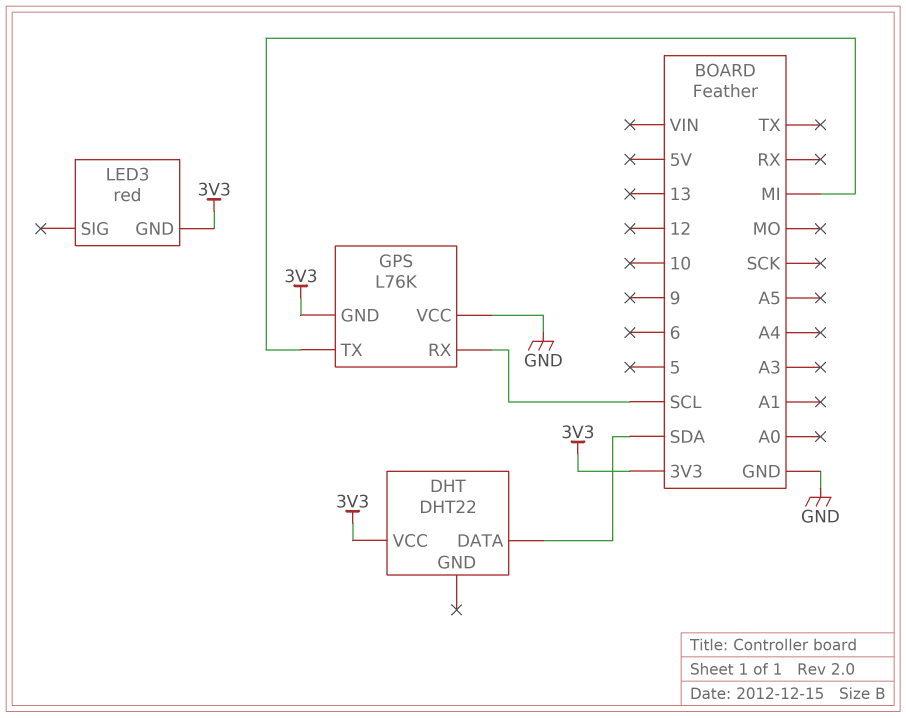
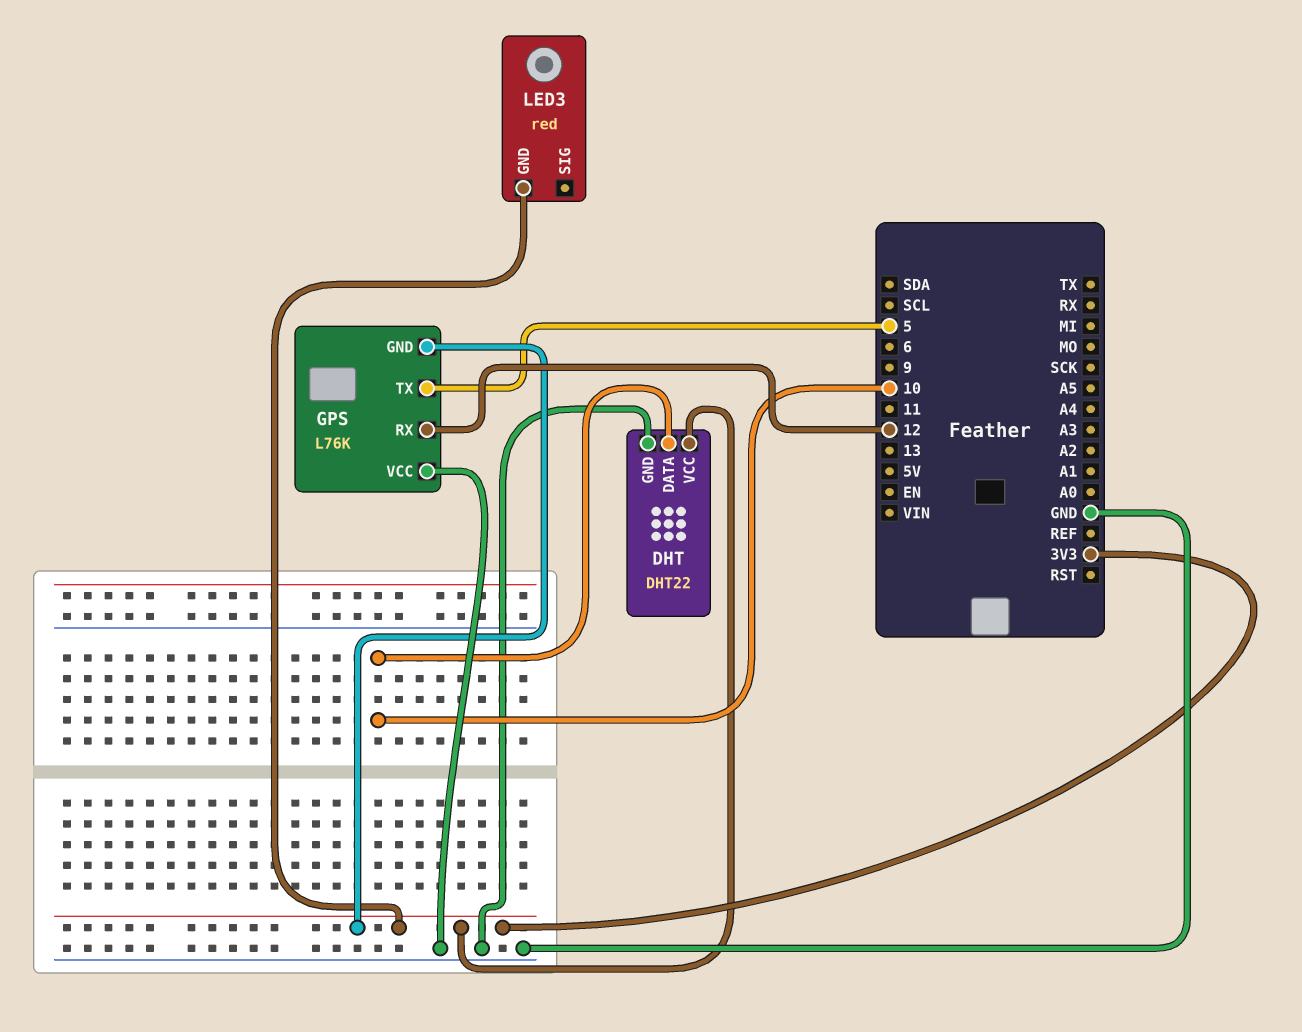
DHT pin DATA: SDA -> 10
DHT pin GND: none -> GND
GPS pin RX: SCL -> 12
GPS pin TX: MI -> 5

